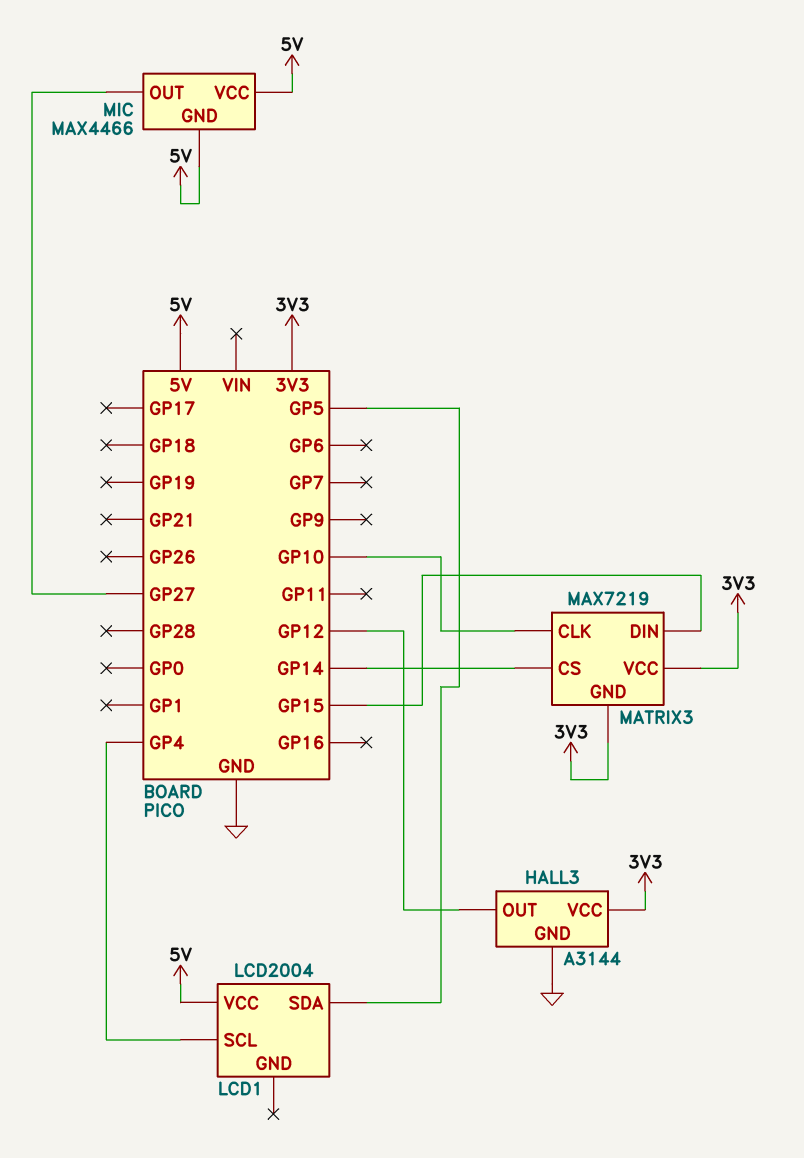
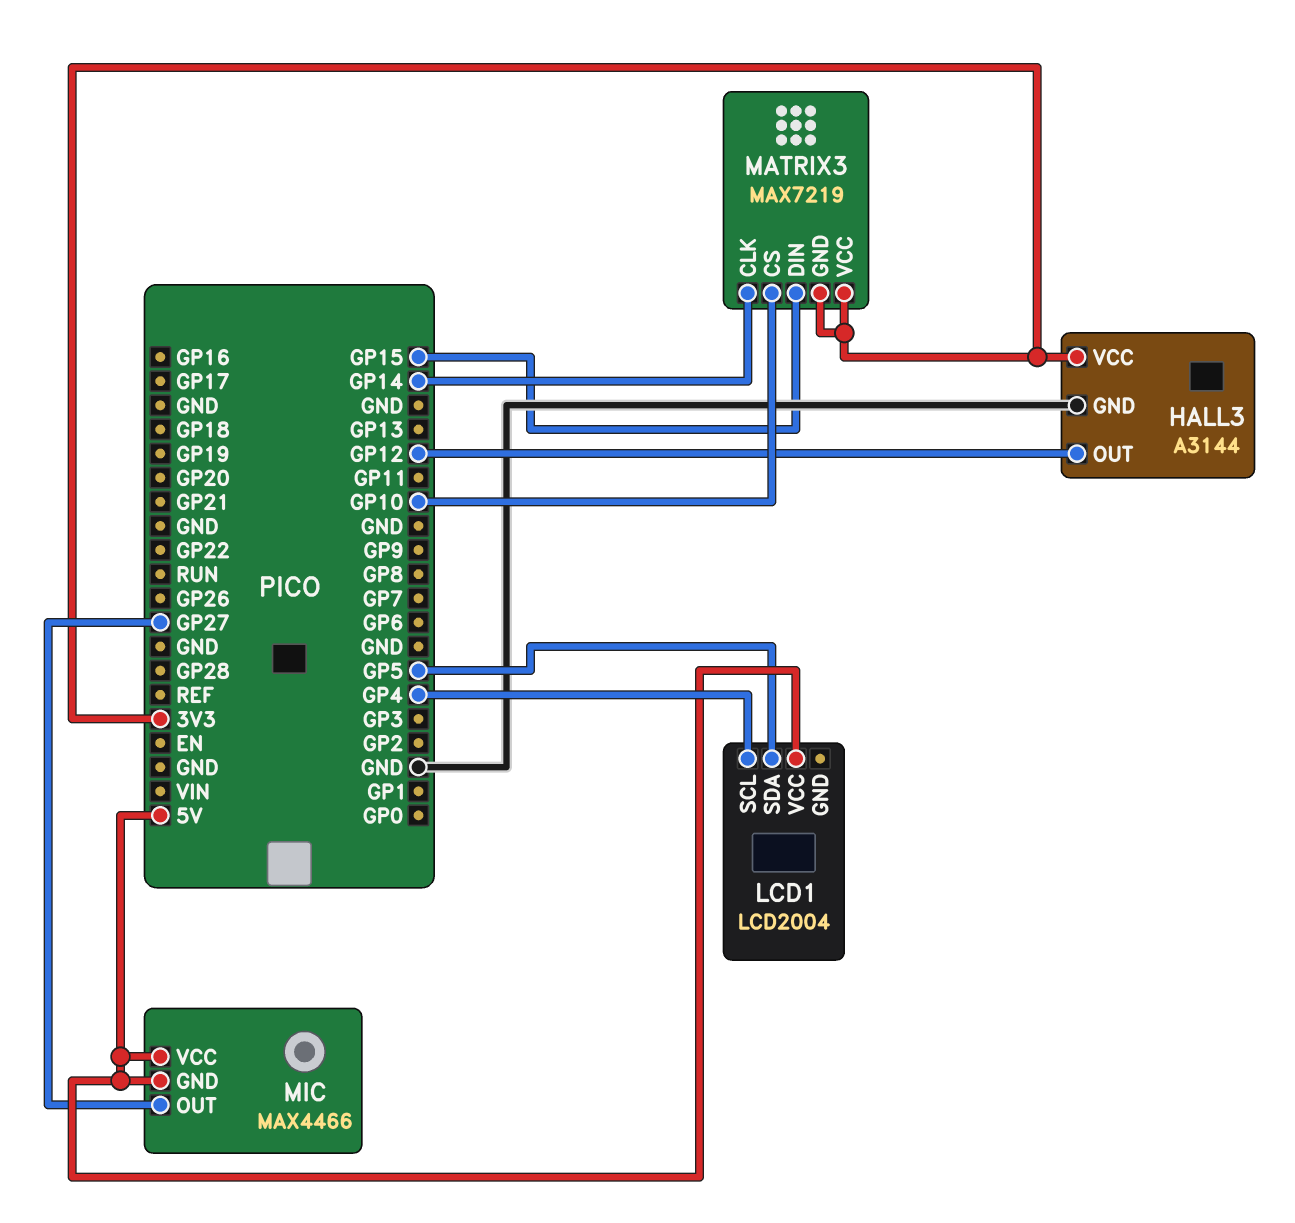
MATRIX3 pin CLK: GP10 -> GP14
MATRIX3 pin CS: GP14 -> GP10

